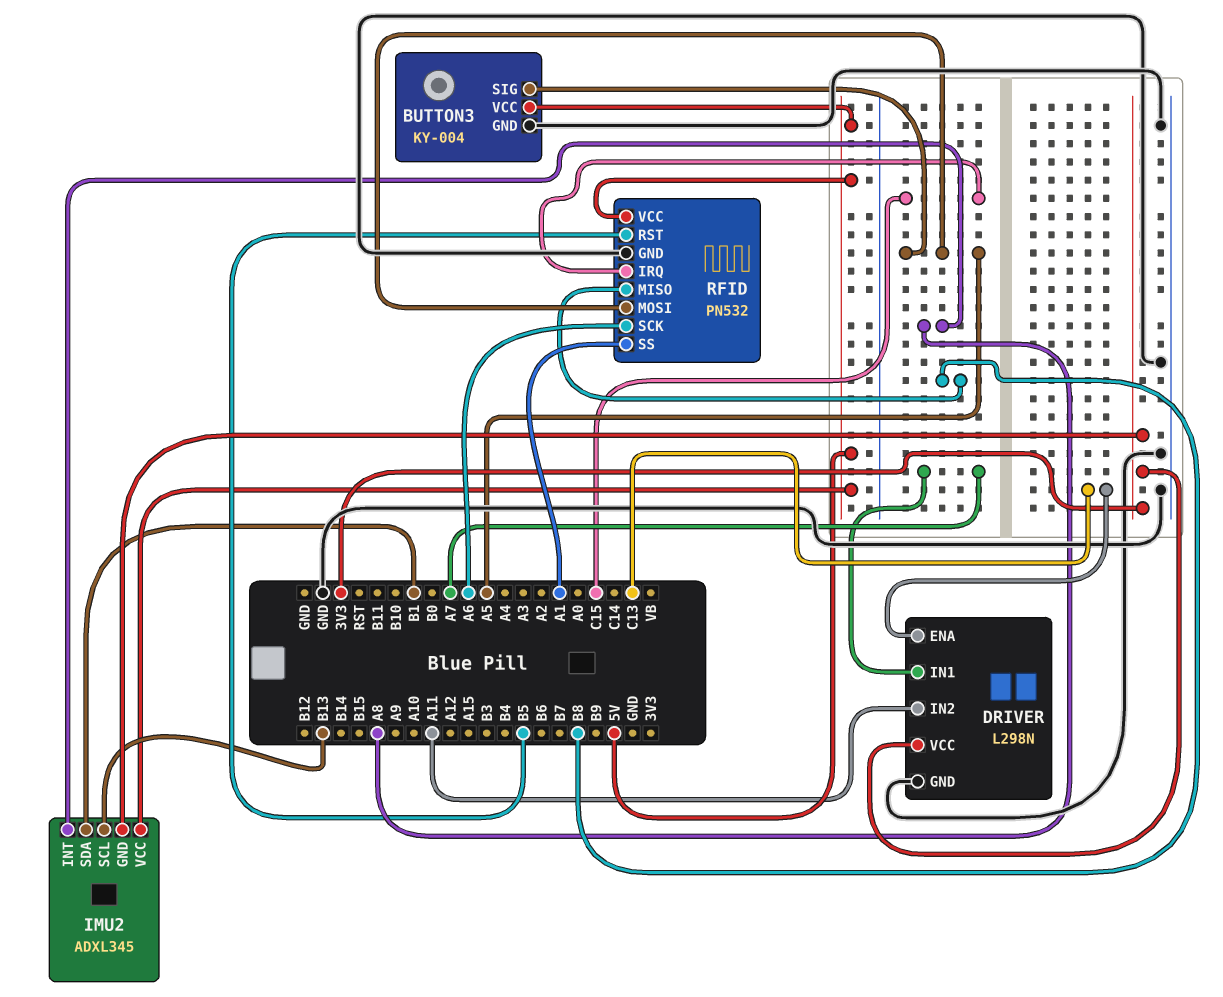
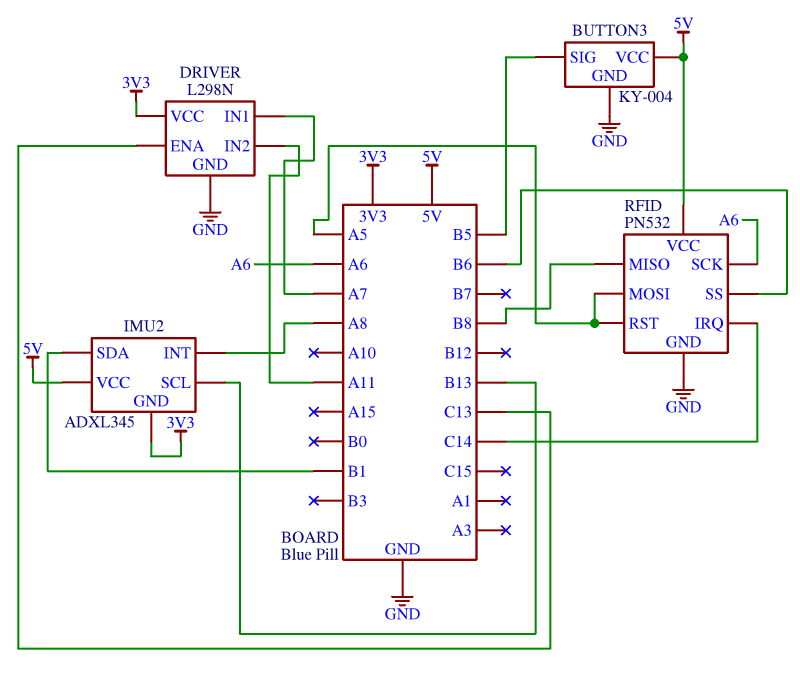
BUTTON3 pin SIG: A5 -> B5
RFID pin IRQ: C15 -> C14
RFID pin RST: B5 -> A5
RFID pin SS: A1 -> B6

